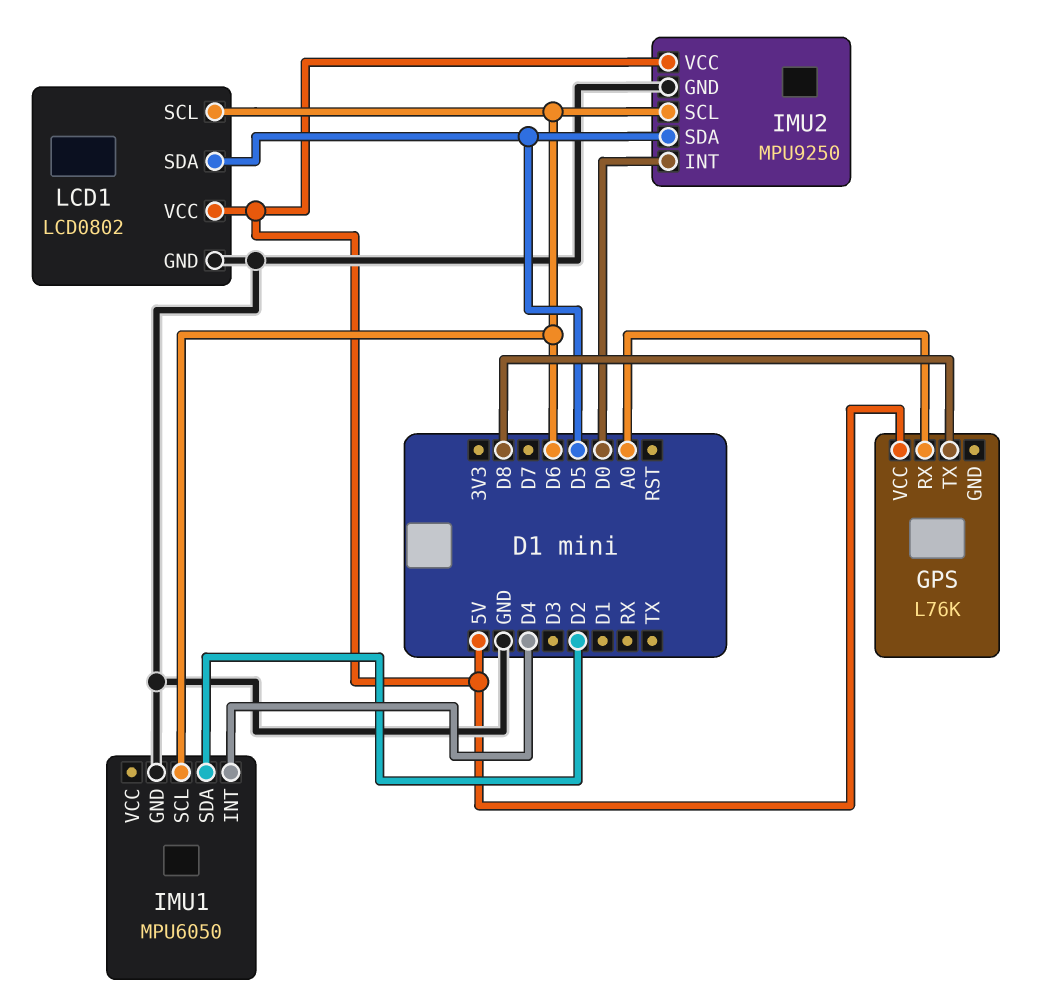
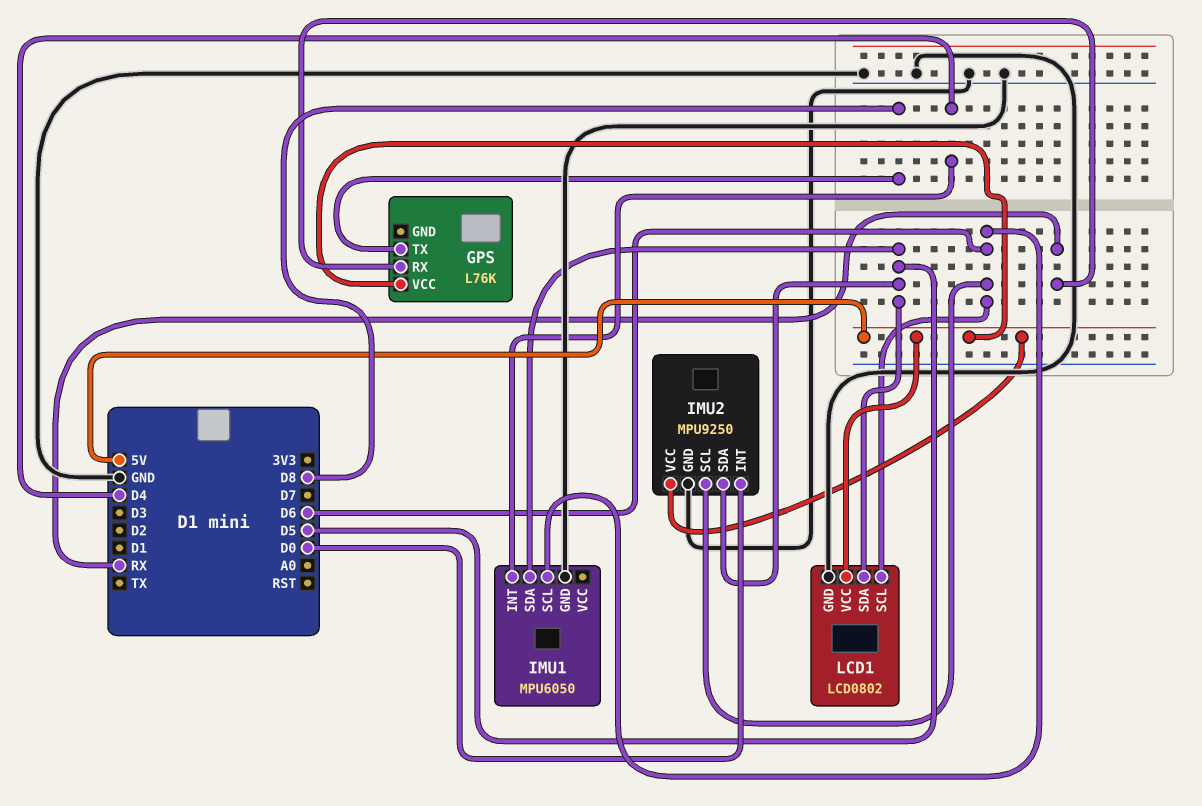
GPS pin RX: A0 -> RX
IMU1 pin SDA: D2 -> D5

